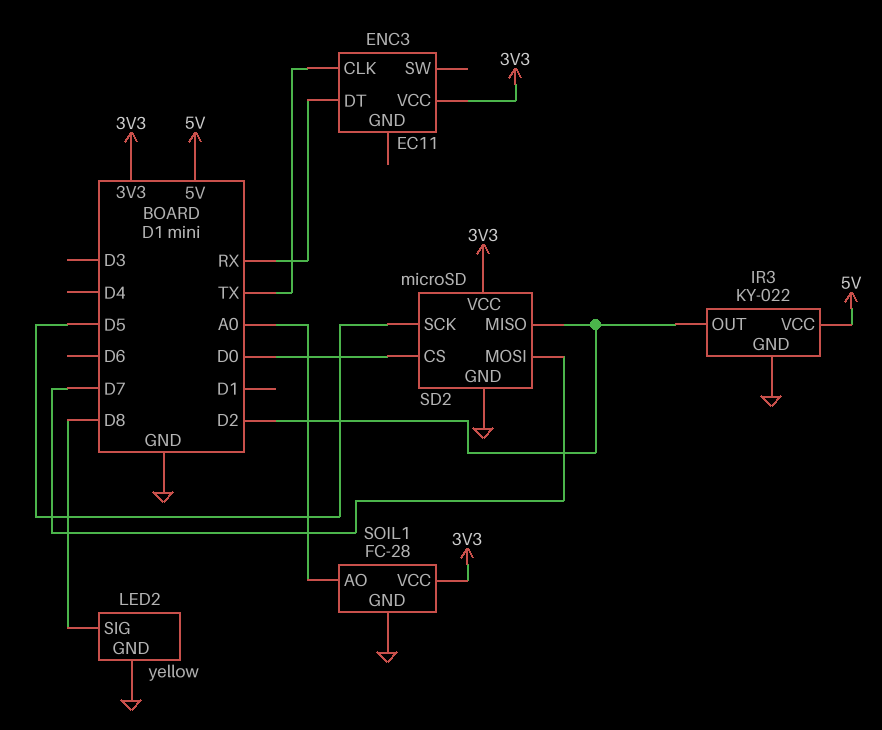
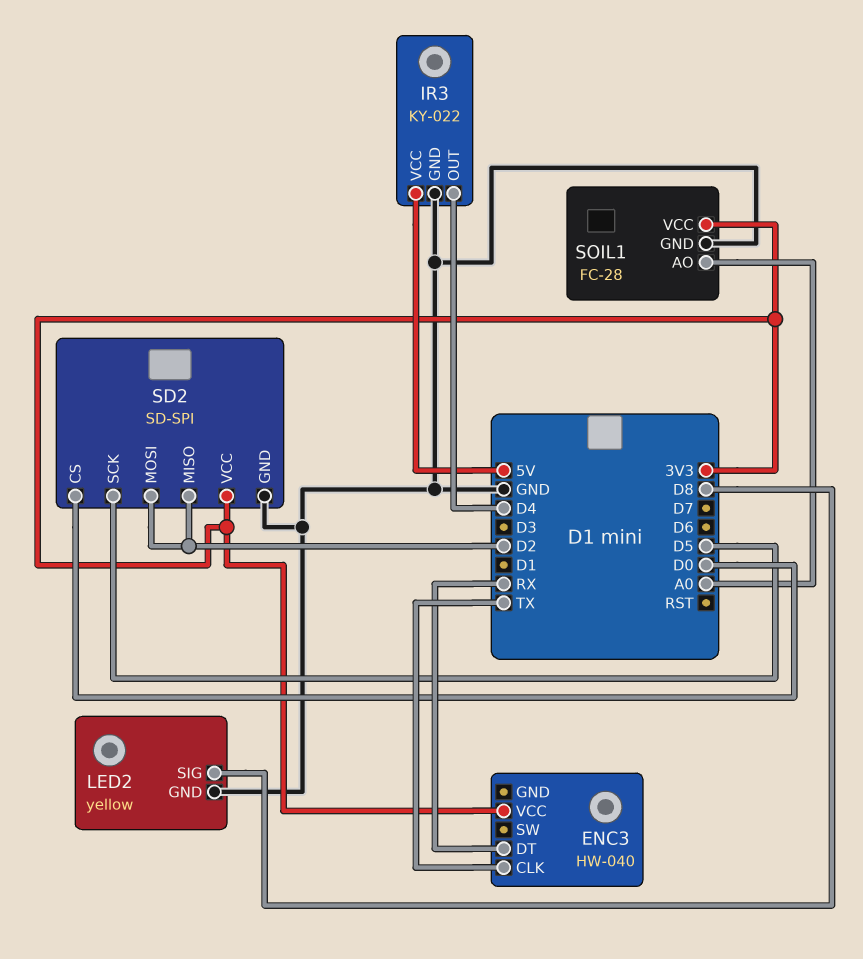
ENC3: EC11 -> HW-040
IR3 pin OUT: D2 -> D4
SD2: microSD -> SD-SPI
SD2 pin MOSI: D7 -> D2

